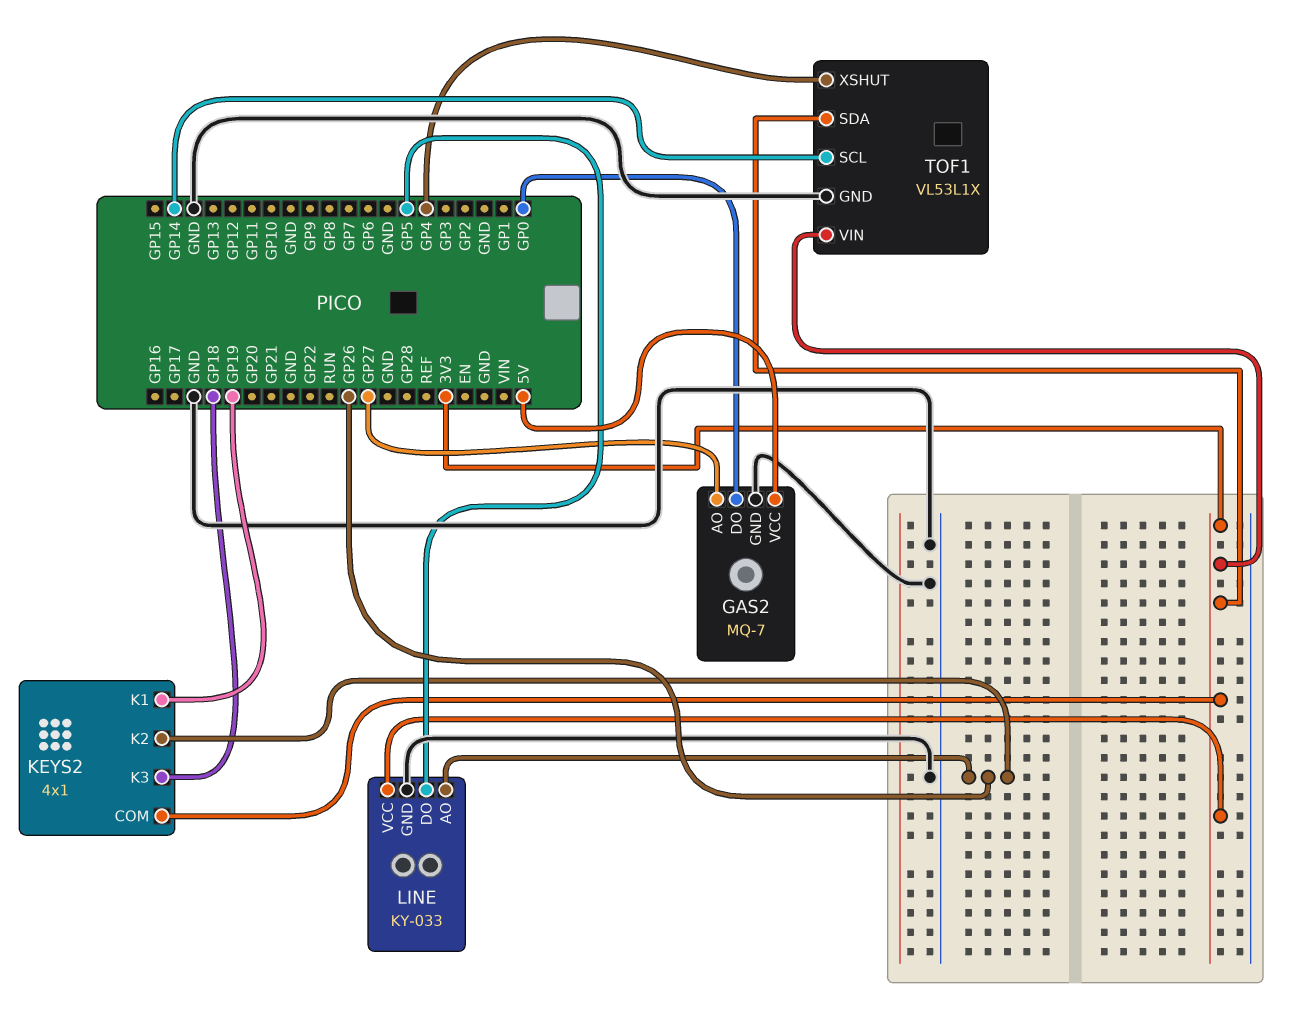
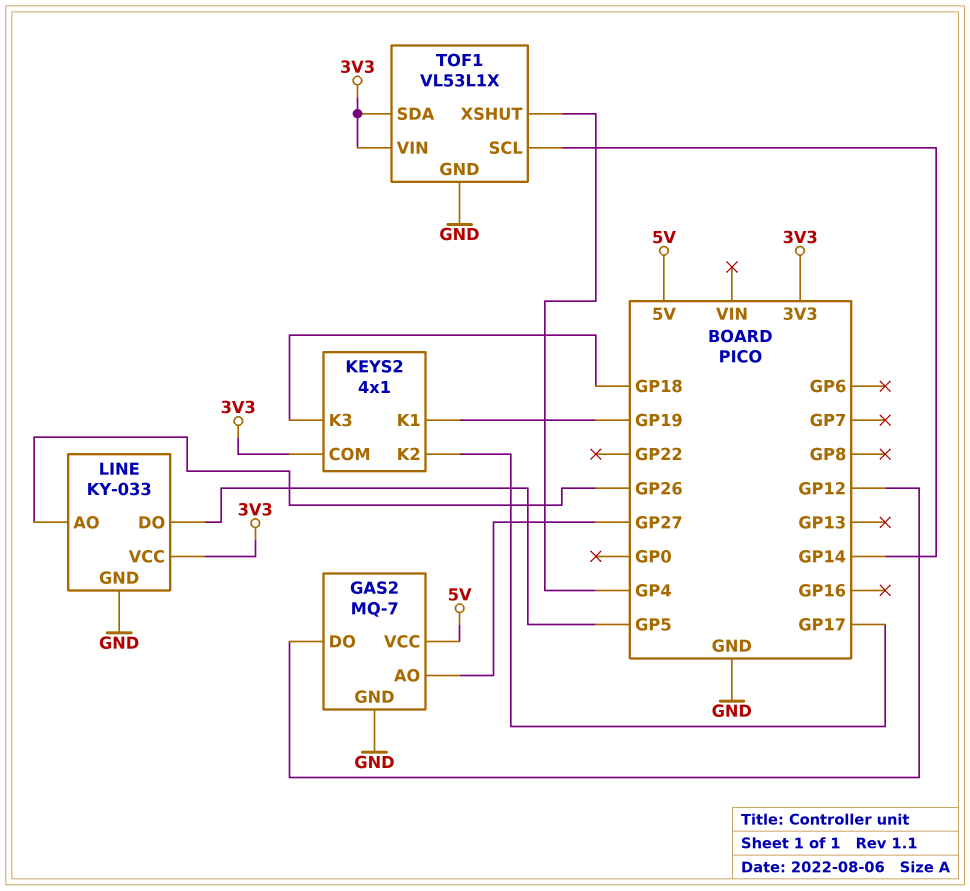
GAS2 pin DO: GP0 -> GP12
KEYS2 pin K2: GP26 -> GP17

